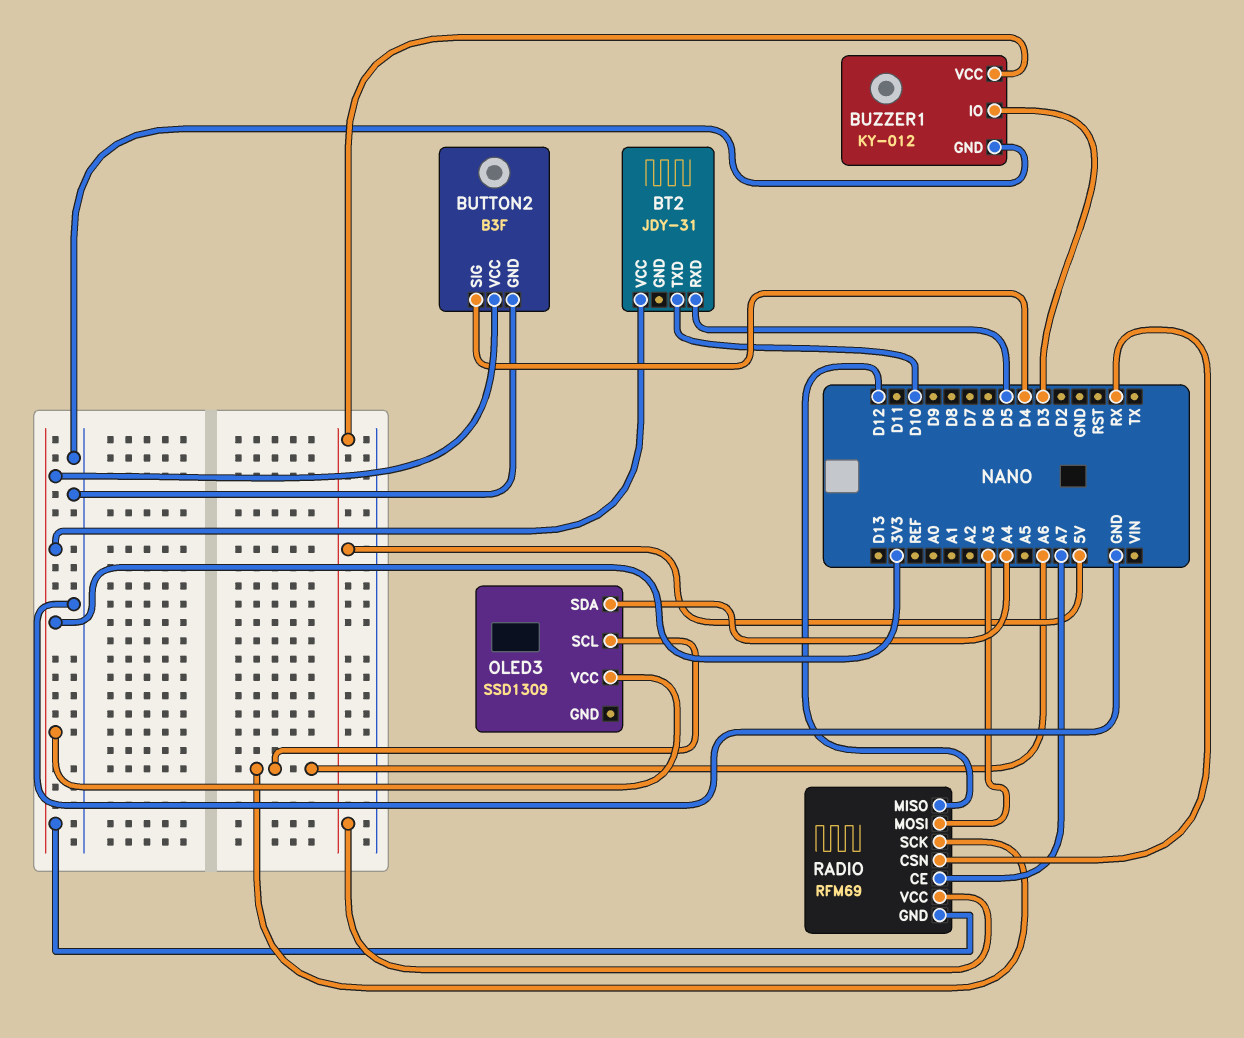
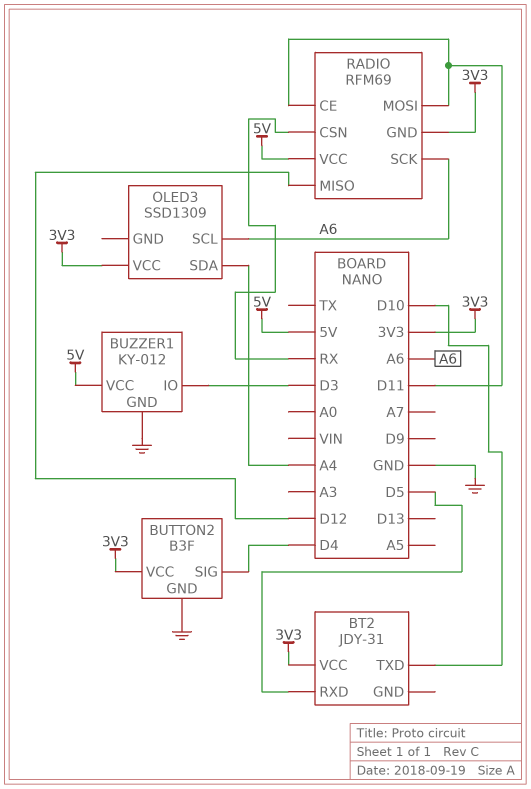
RADIO pin CE: A7 -> D11
RADIO pin MOSI: A3 -> D11

